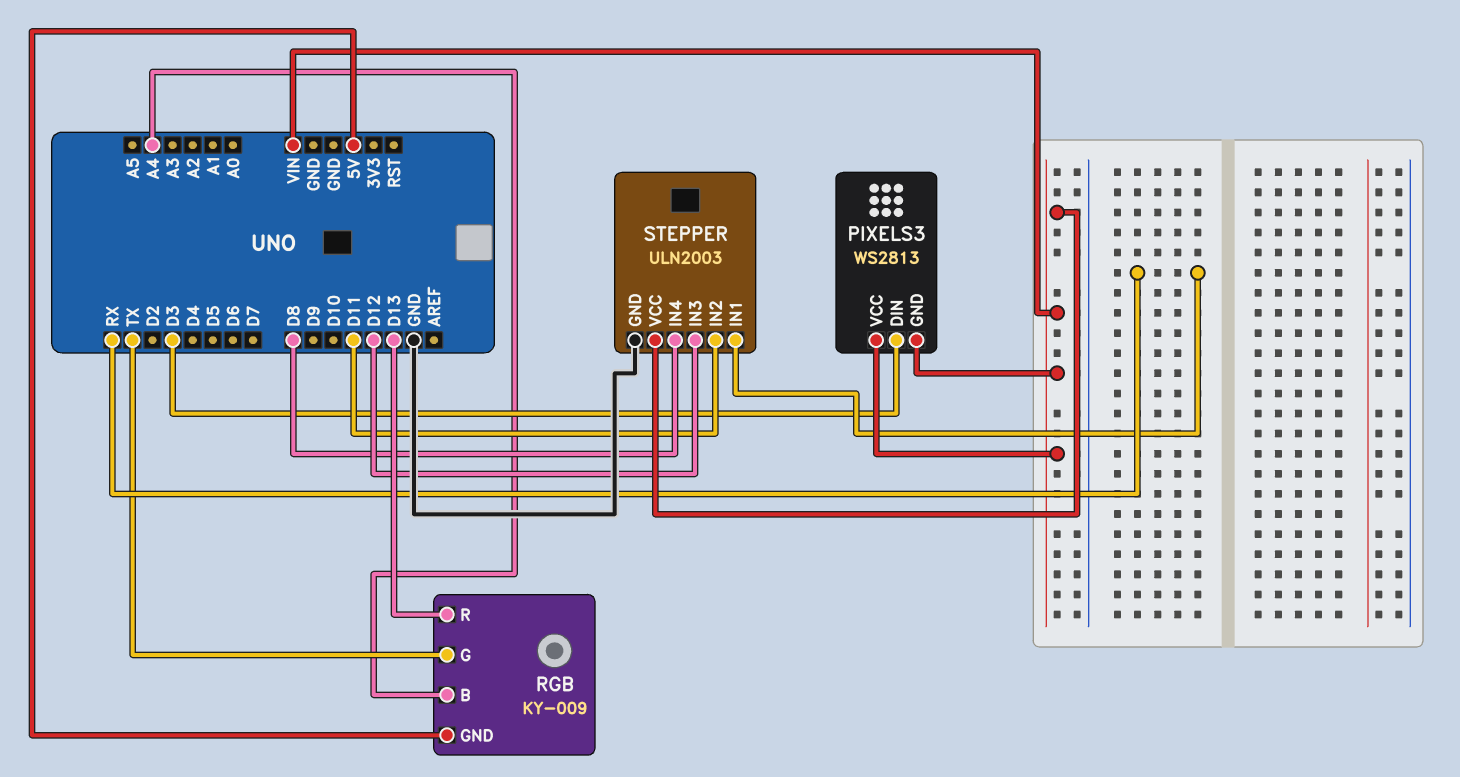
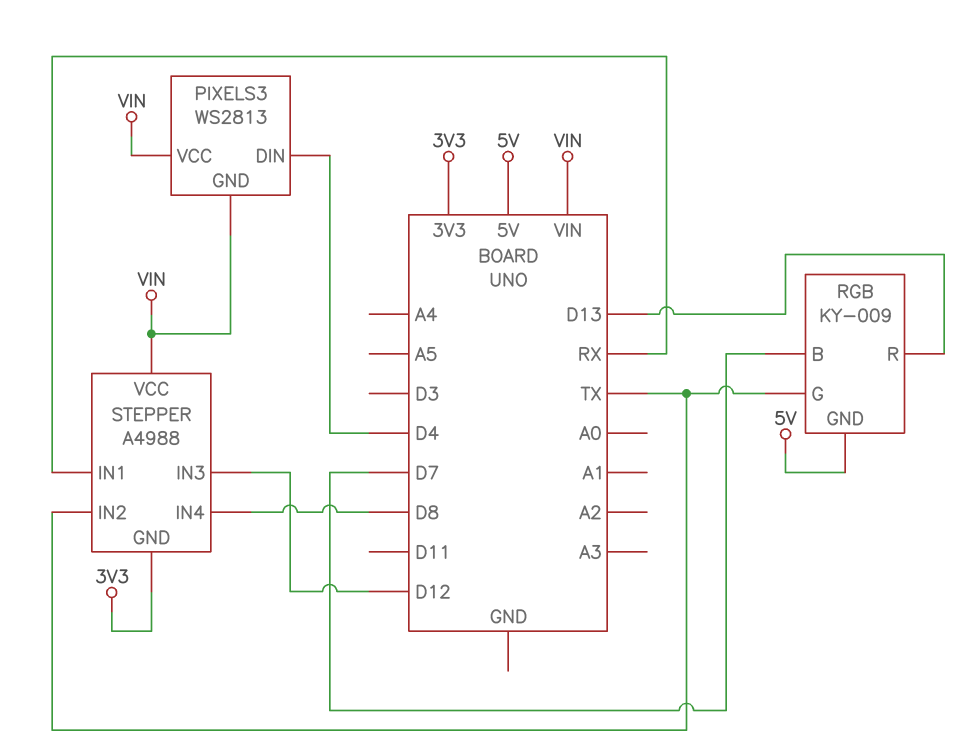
PIXELS3 pin DIN: D3 -> D4
RGB pin B: A4 -> D7
STEPPER: ULN2003 -> A4988
STEPPER pin GND: GND -> 3V3
STEPPER pin IN2: D11 -> TX

